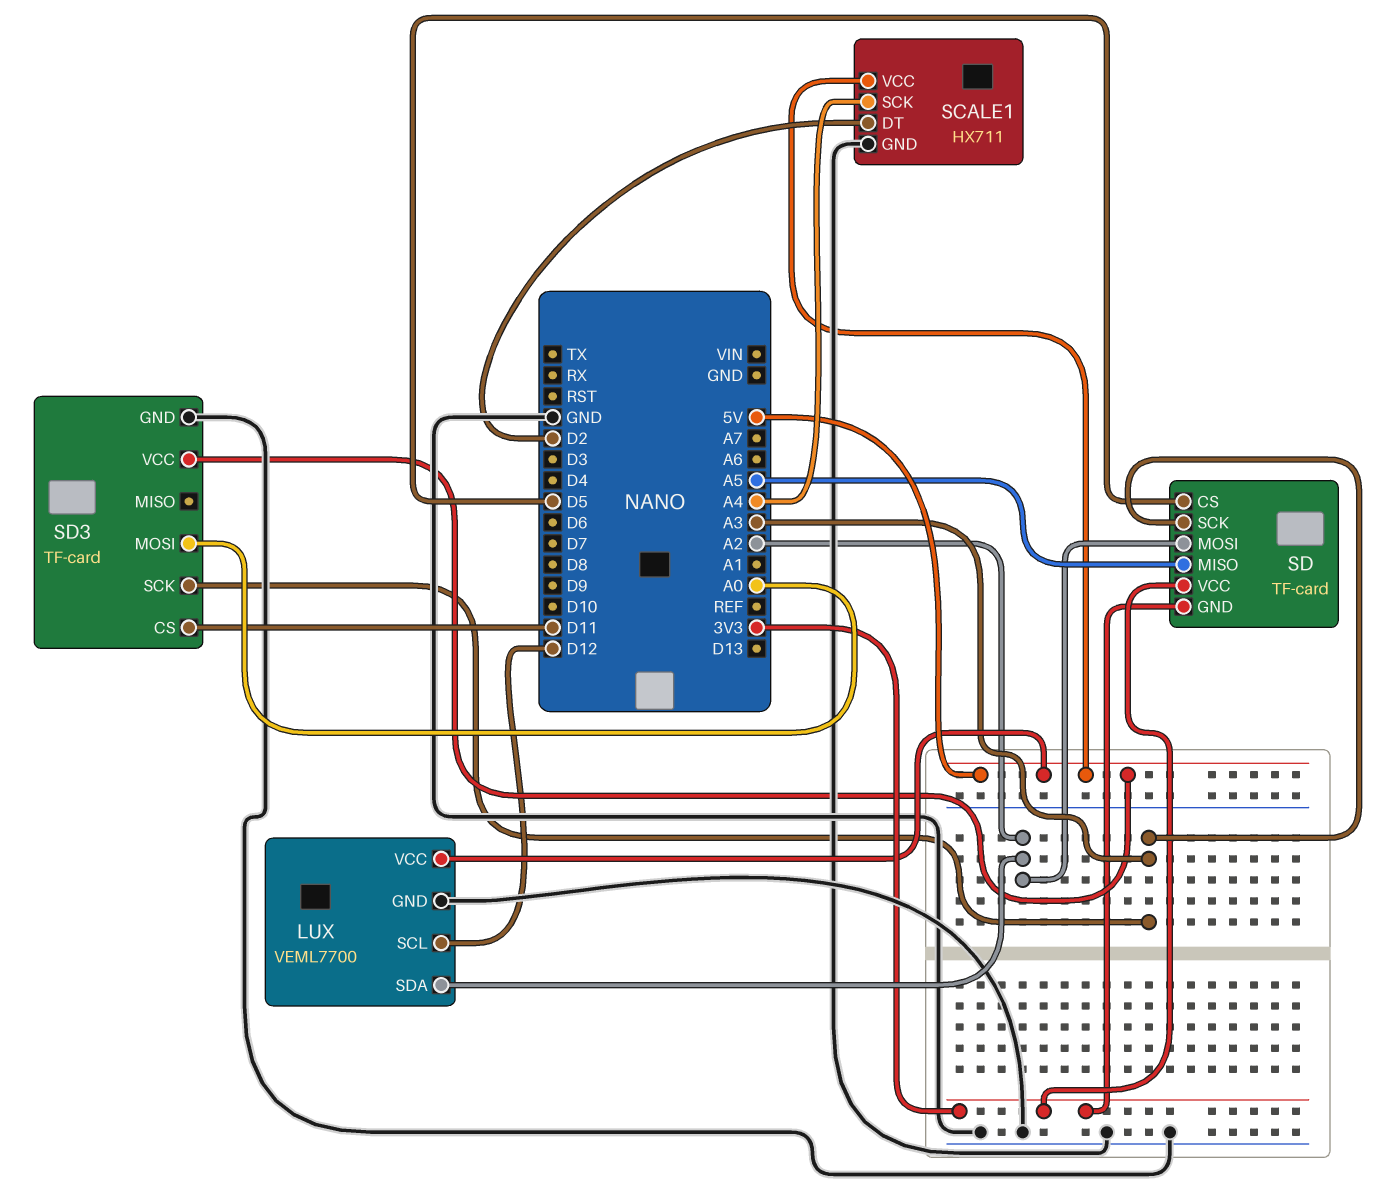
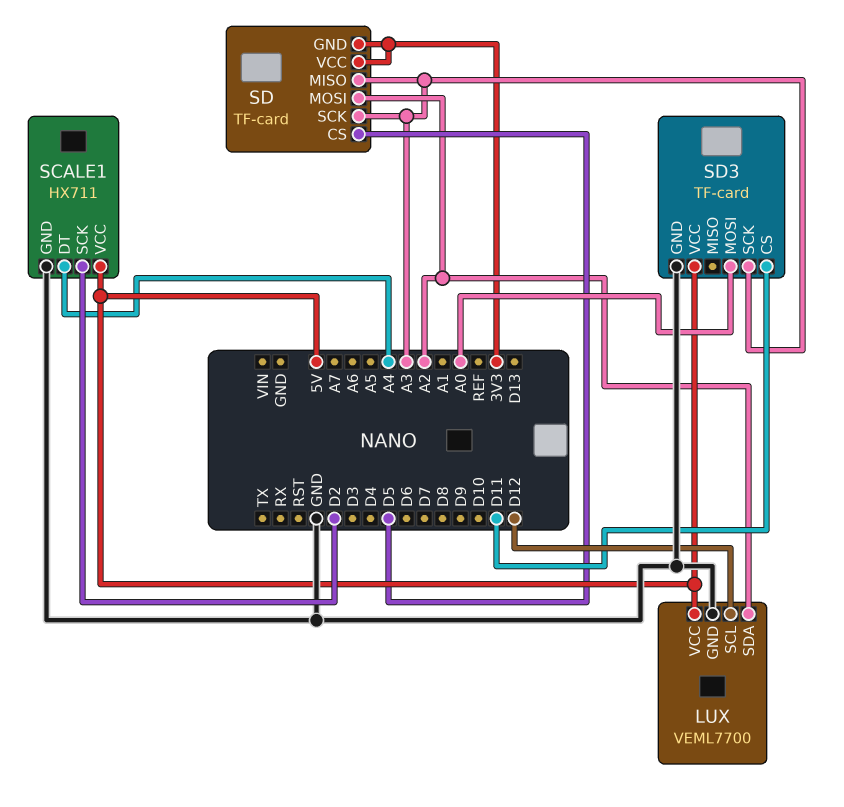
SCALE1 pin DT: D2 -> A4
SCALE1 pin SCK: A4 -> D2
SD pin MISO: A5 -> A3

